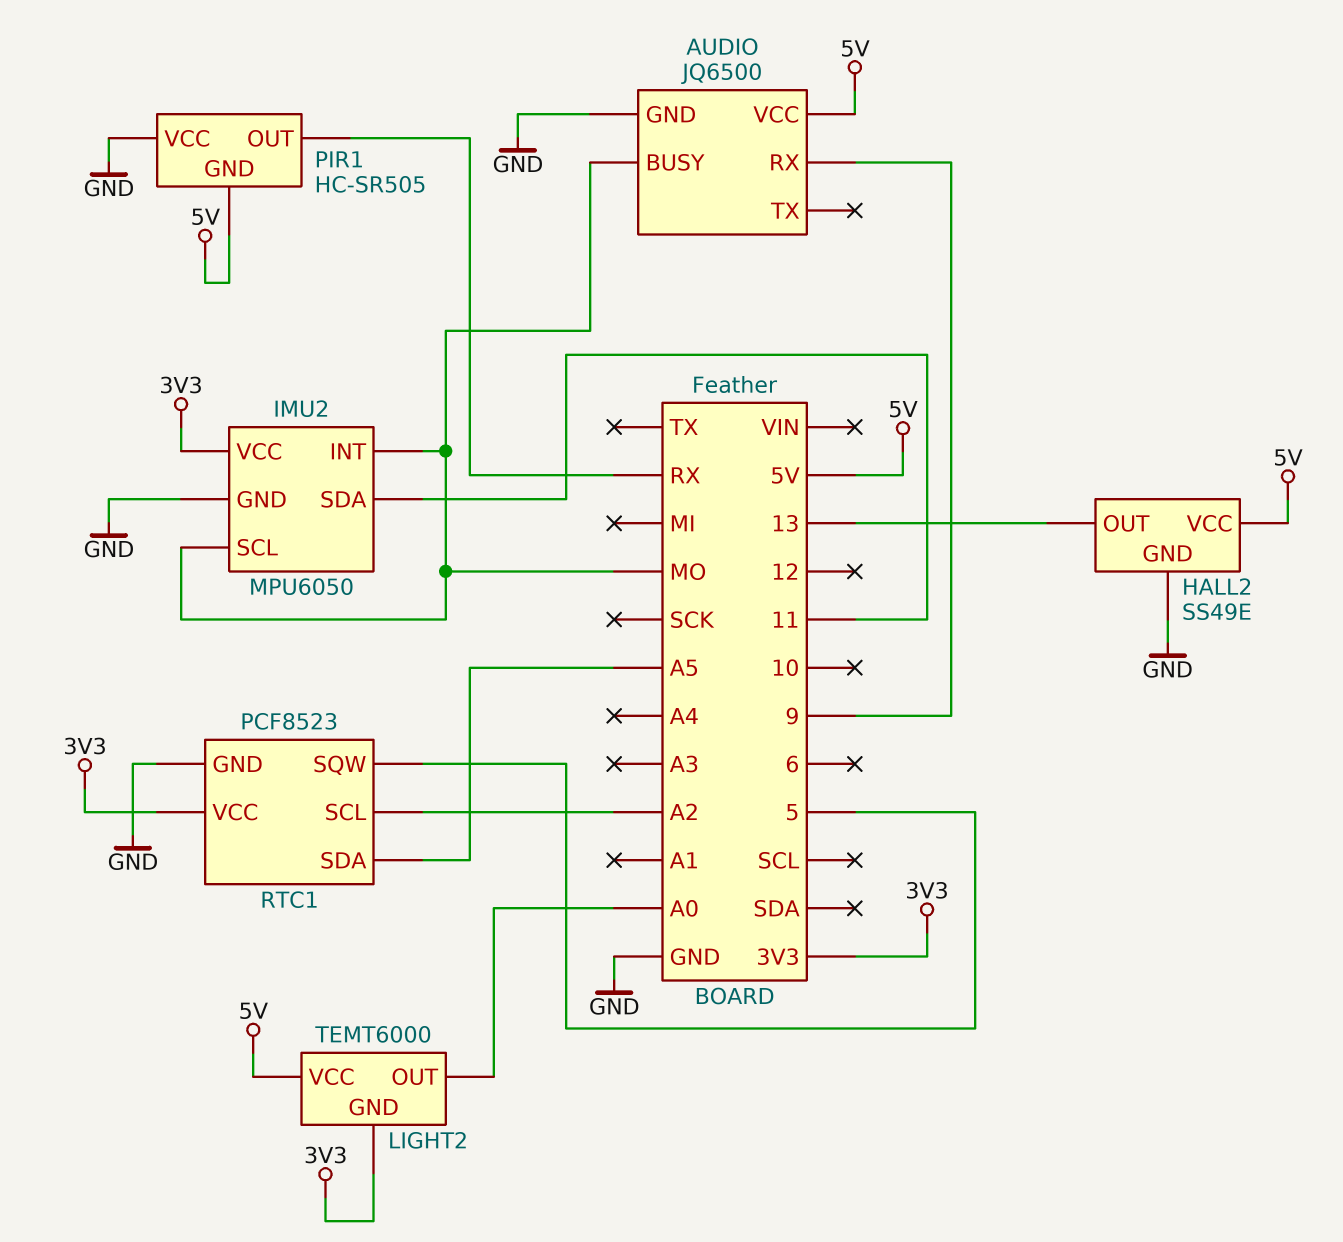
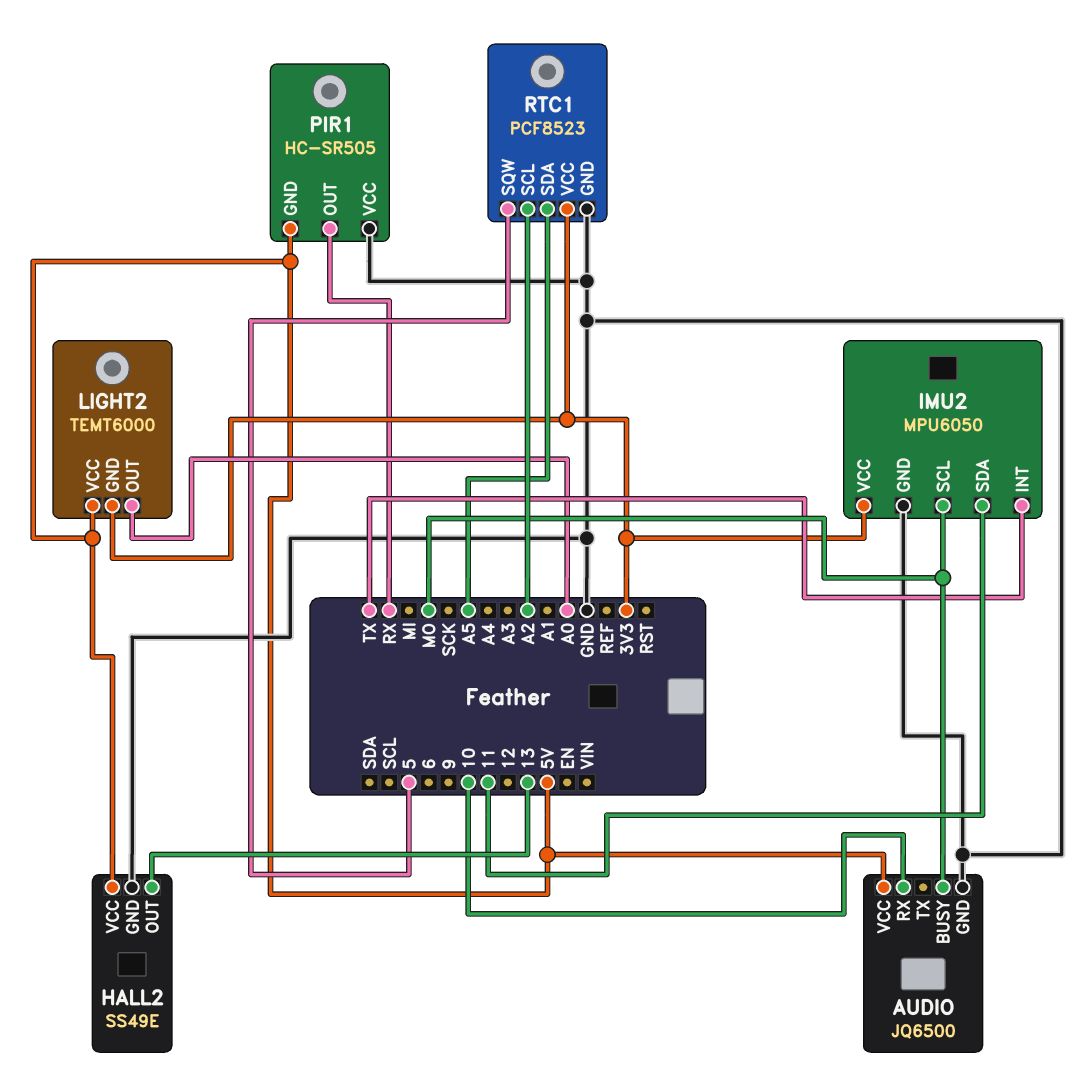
AUDIO pin RX: 9 -> 10
IMU2 pin INT: MO -> TX

